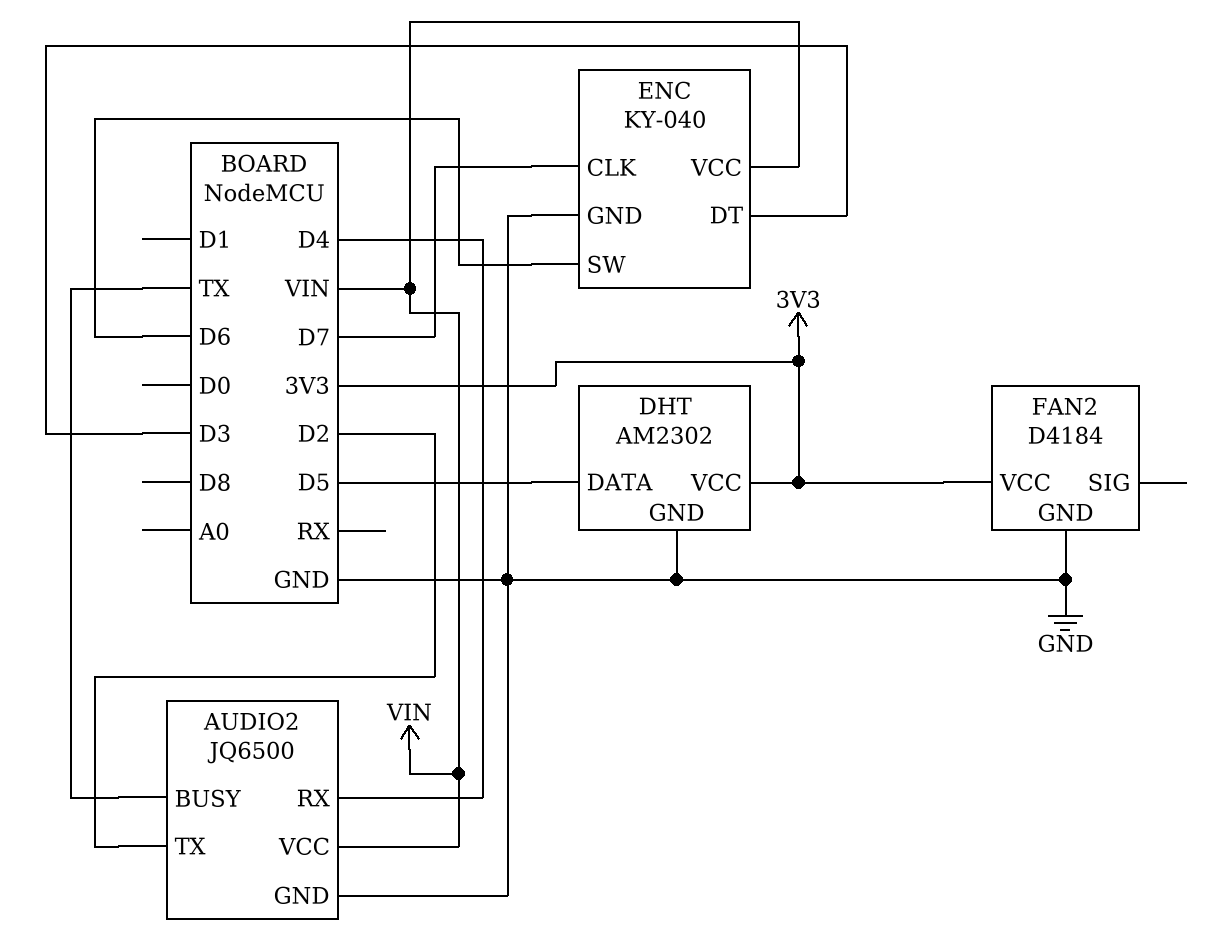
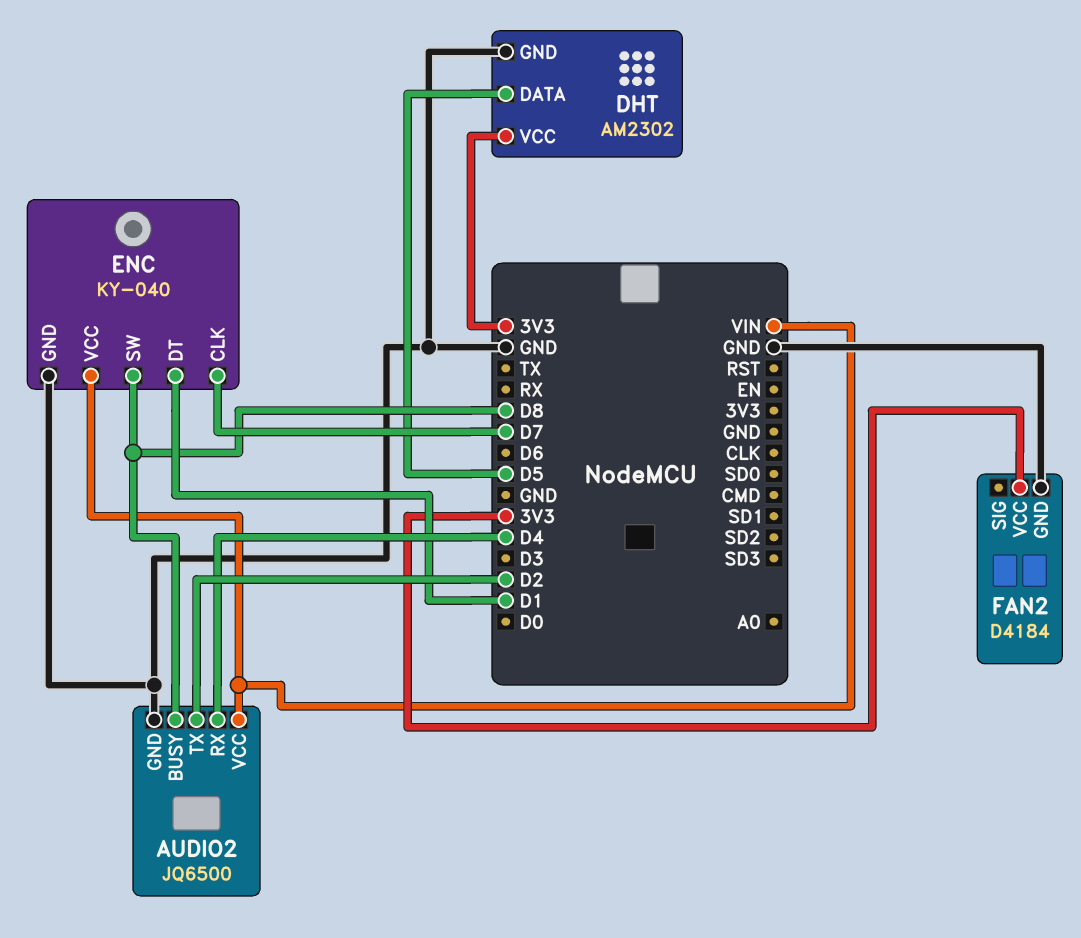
AUDIO2 pin BUSY: TX -> D8
ENC pin DT: D3 -> D1
ENC pin SW: D6 -> D8

